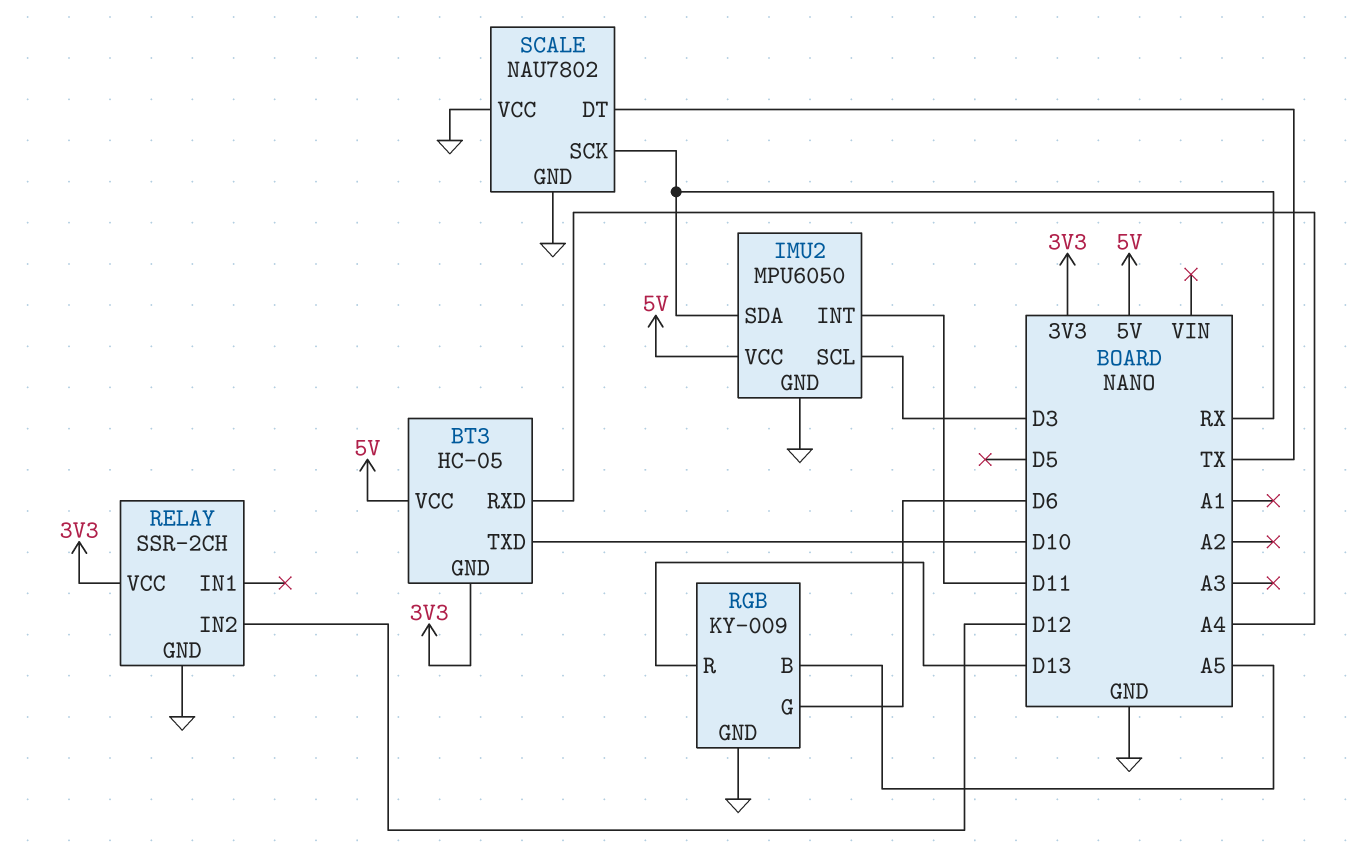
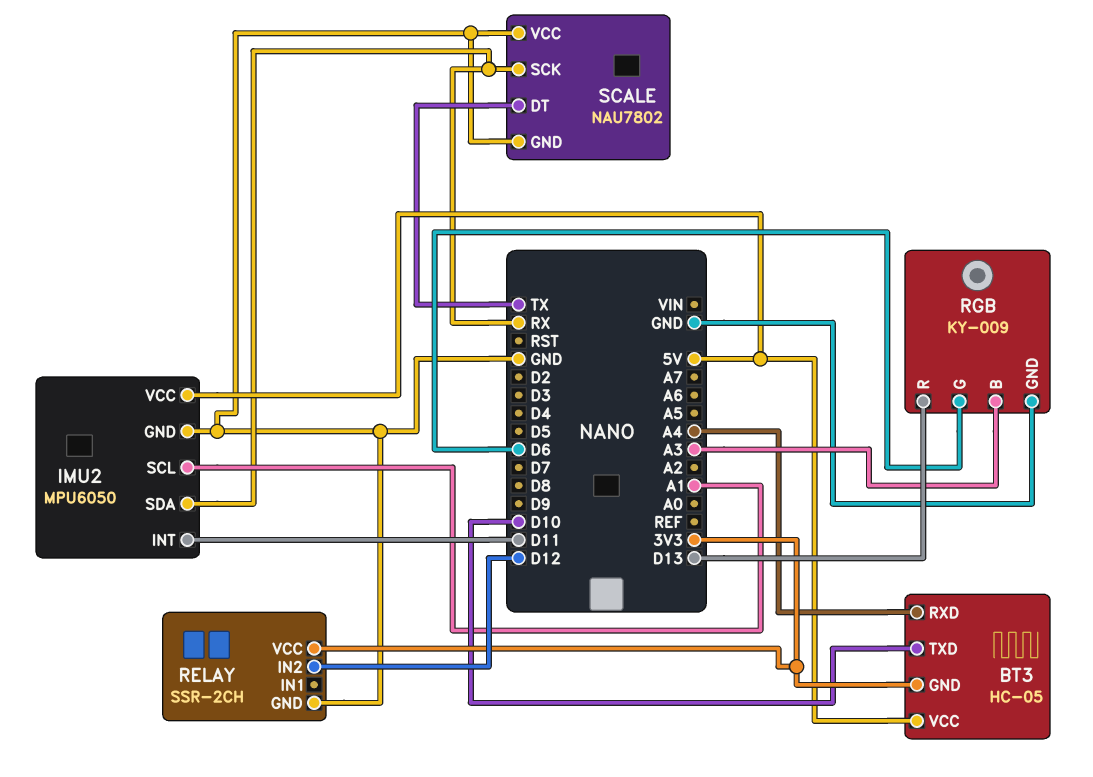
IMU2 pin SCL: D3 -> A1
RGB pin B: A5 -> A3

